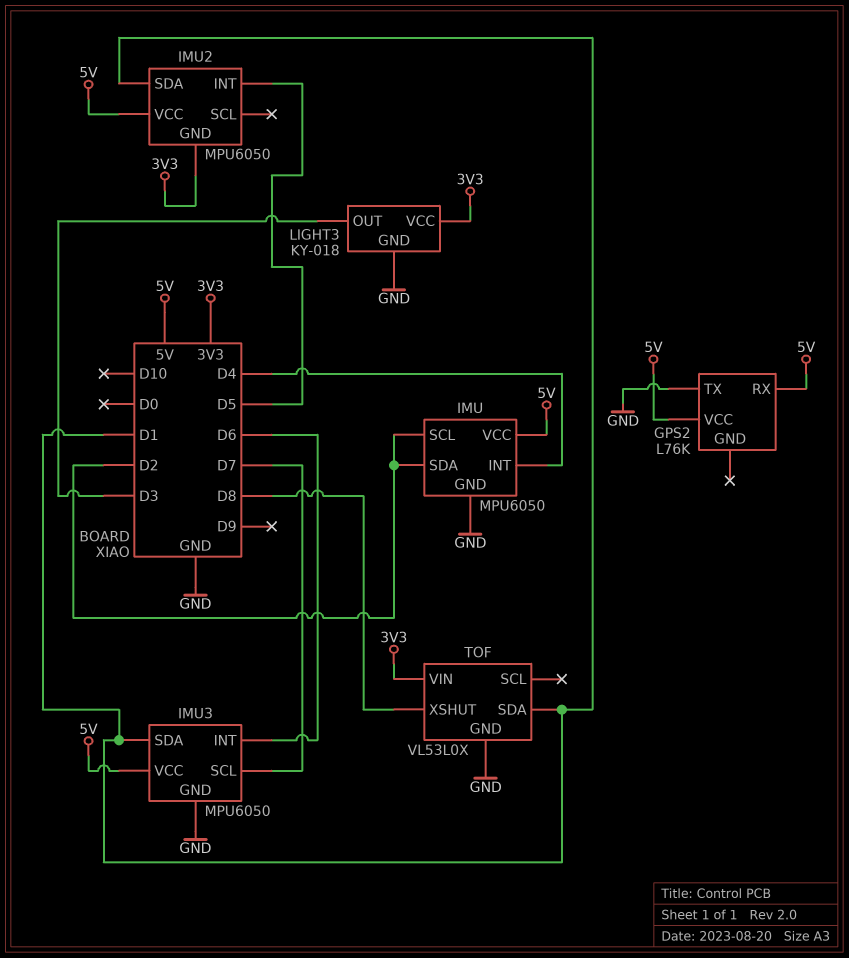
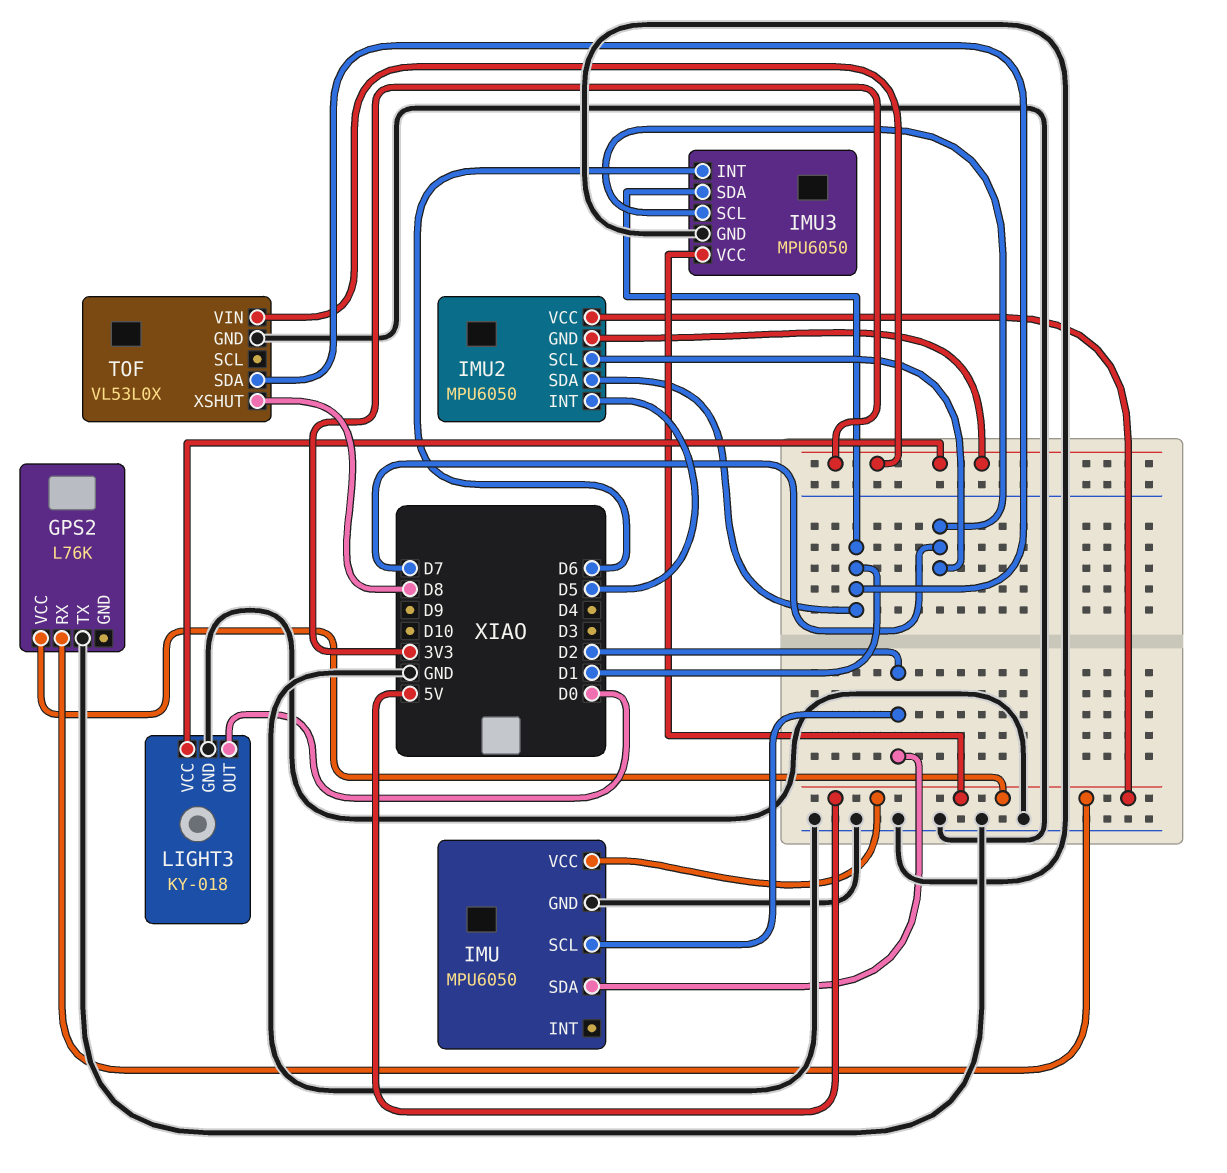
IMU pin INT: D4 -> none
IMU2 pin SCL: none -> D7
LIGHT3 pin OUT: D3 -> D0

